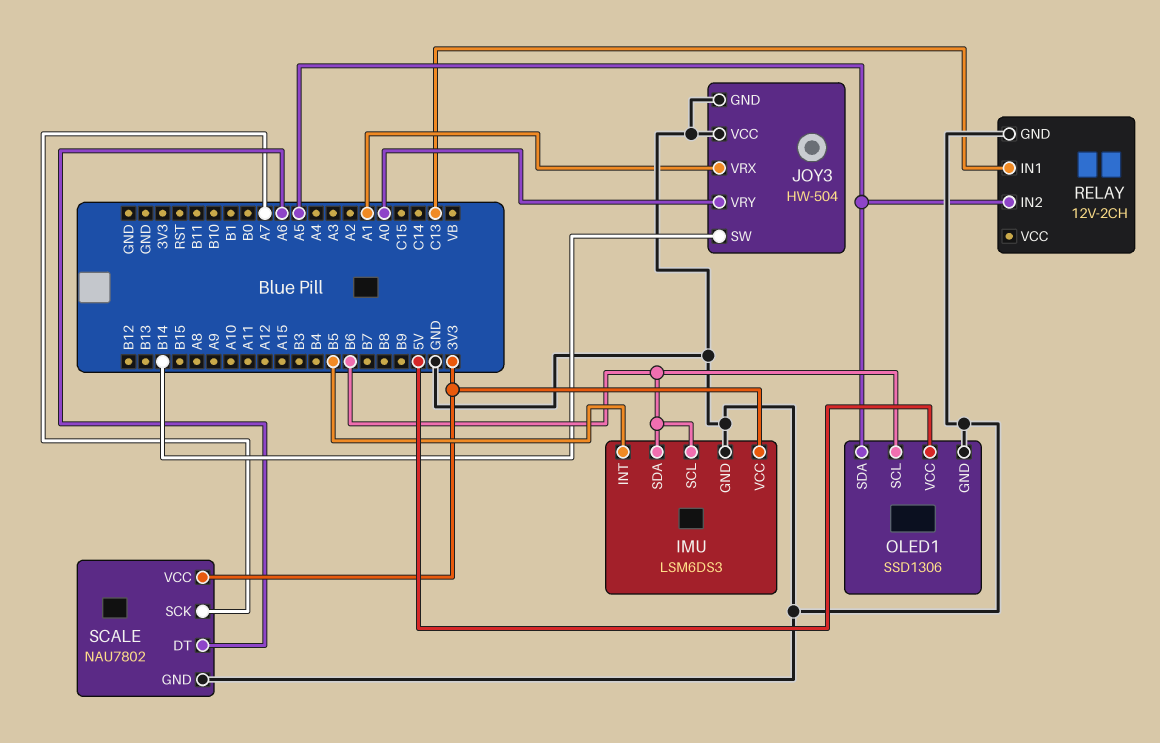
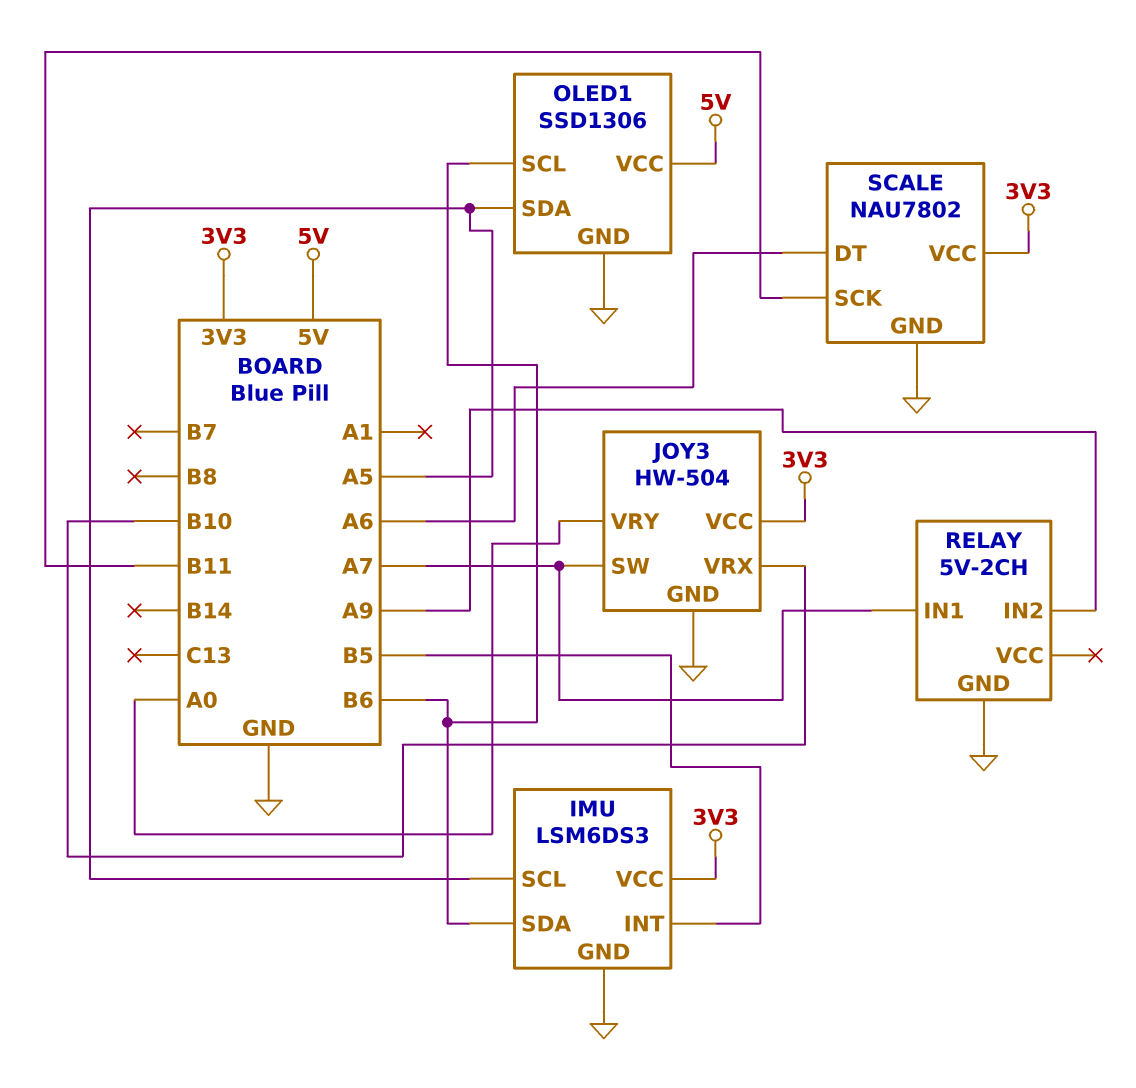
IMU pin SCL: B6 -> A5
JOY3 pin SW: B14 -> A7
JOY3 pin VCC: GND -> 3V3
JOY3 pin VRX: A1 -> B10
RELAY: 12V-2CH -> 5V-2CH
RELAY pin IN1: C13 -> A7
RELAY pin IN2: A5 -> A9
SCALE pin SCK: A7 -> B11

